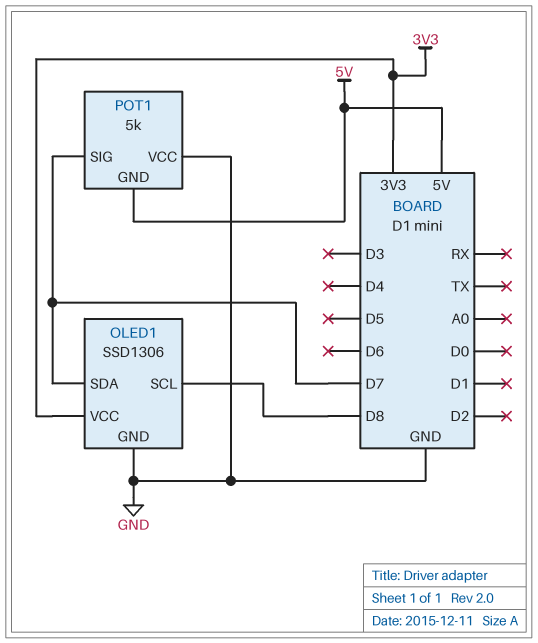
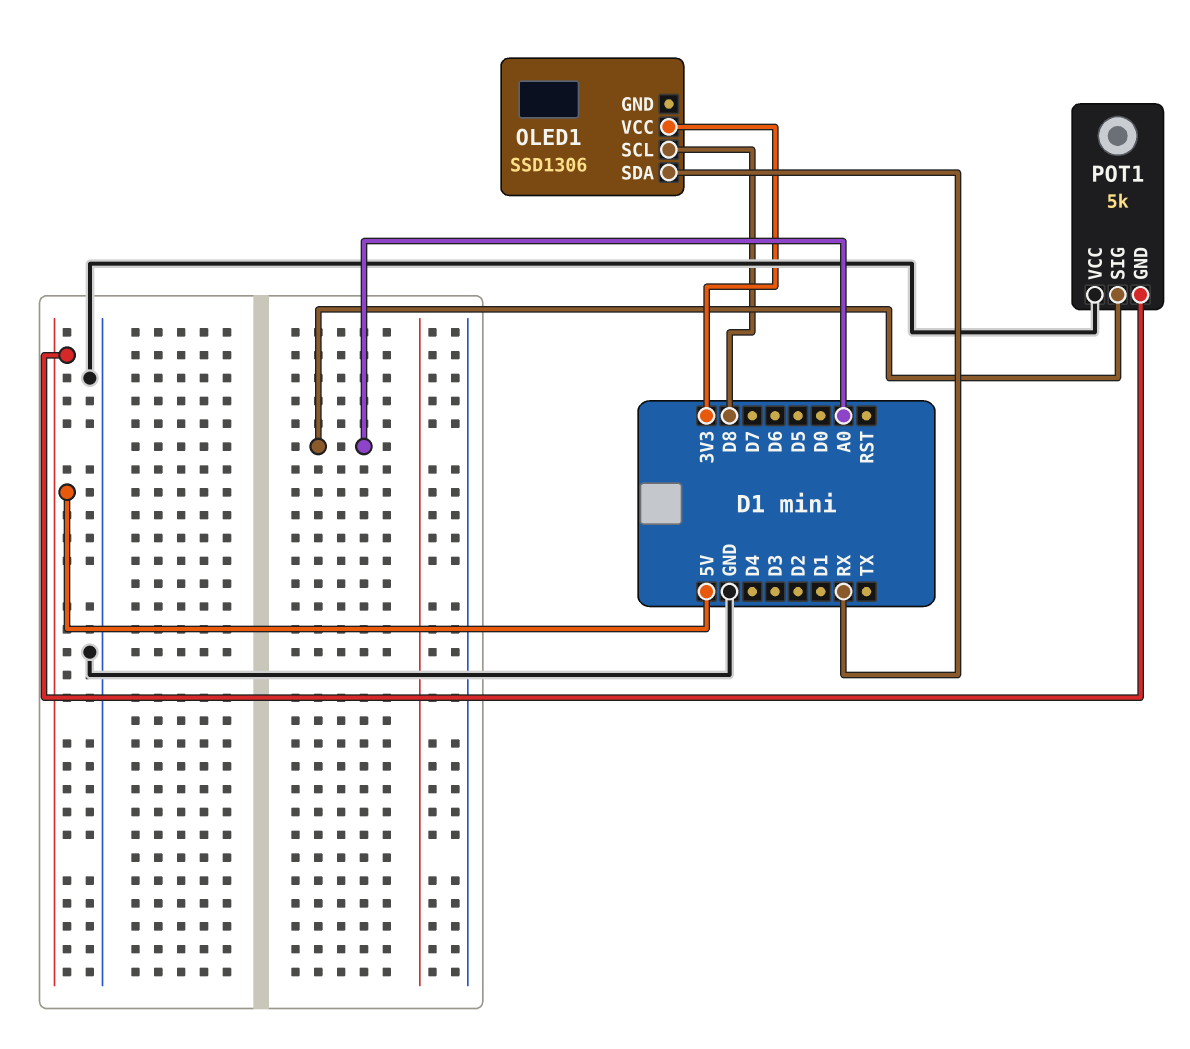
OLED1 pin GND: GND -> none
OLED1 pin SDA: D7 -> RX
POT1 pin SIG: D7 -> A0

